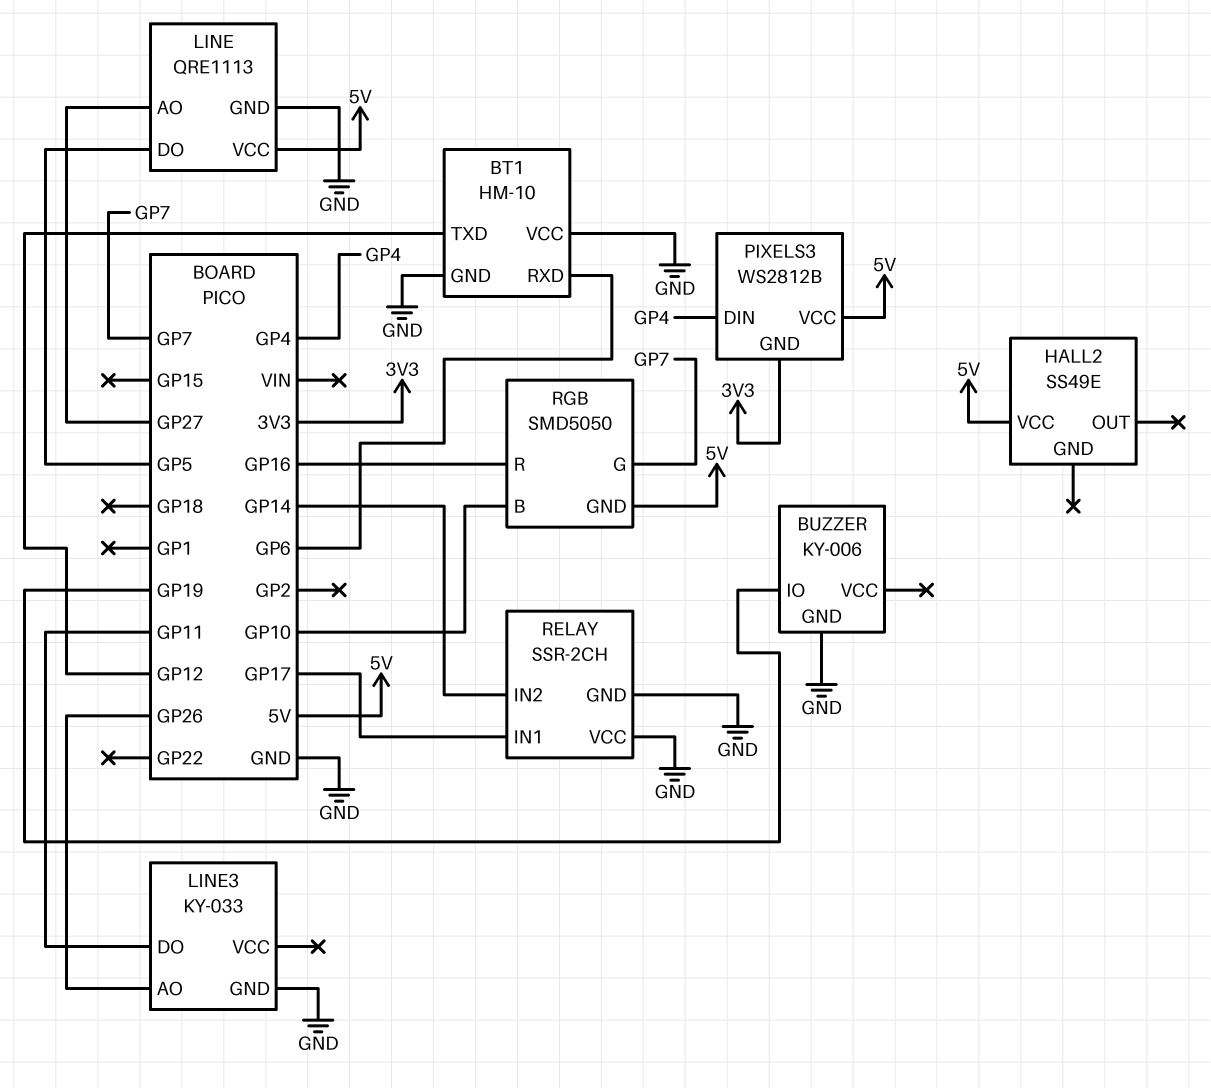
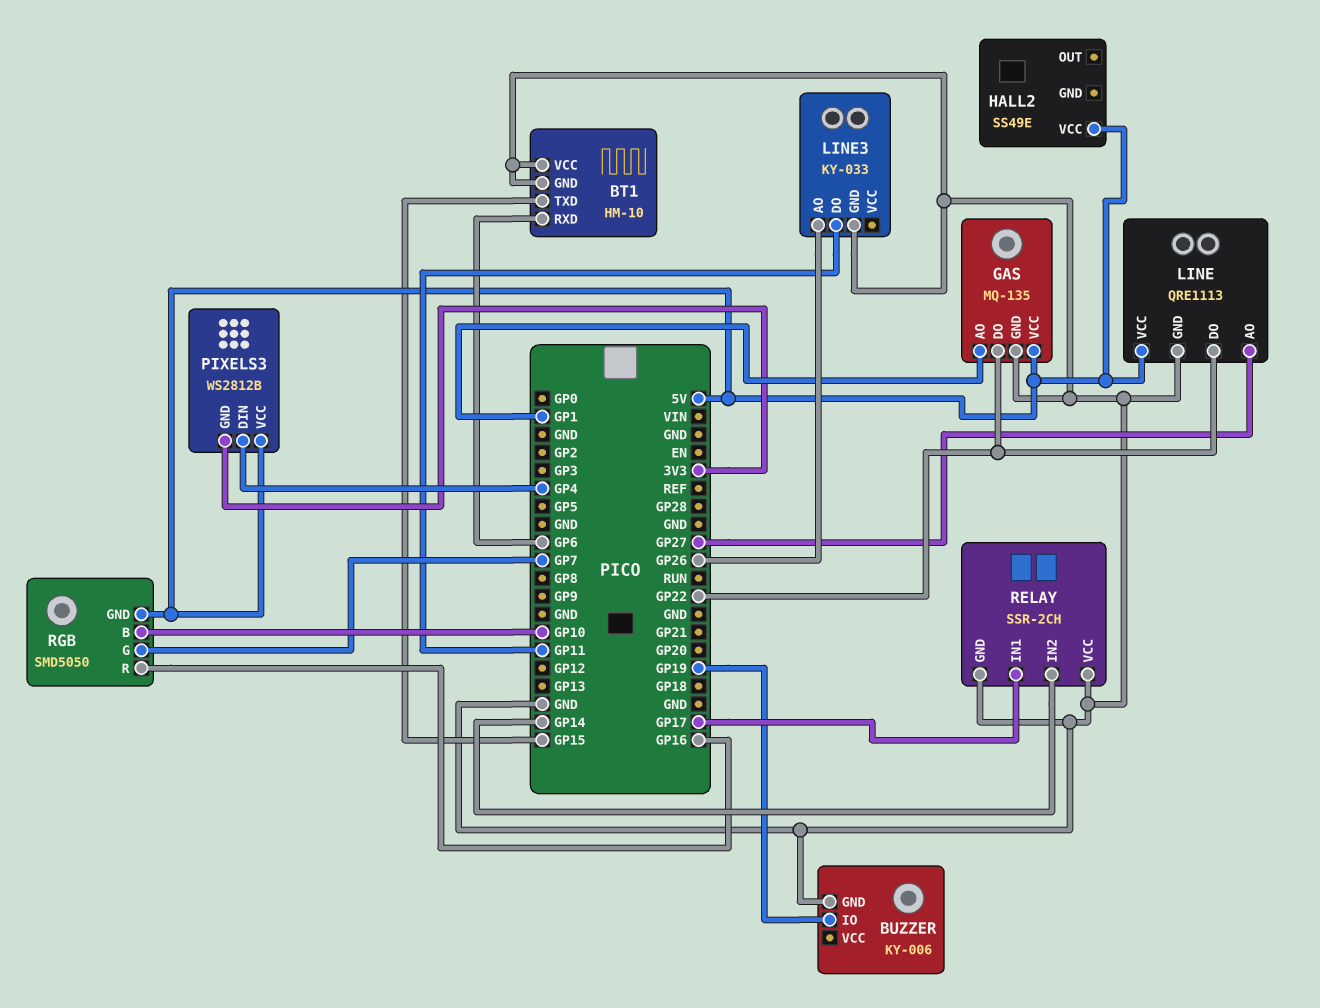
BT1 pin TXD: GP12 -> GP15
GAS: none -> MQ-135
GAS pin AO: none -> GP1
GAS pin DO: none -> GP22
GAS pin GND: none -> GND
GAS pin VCC: none -> 5V
LINE pin DO: GP5 -> GP22

